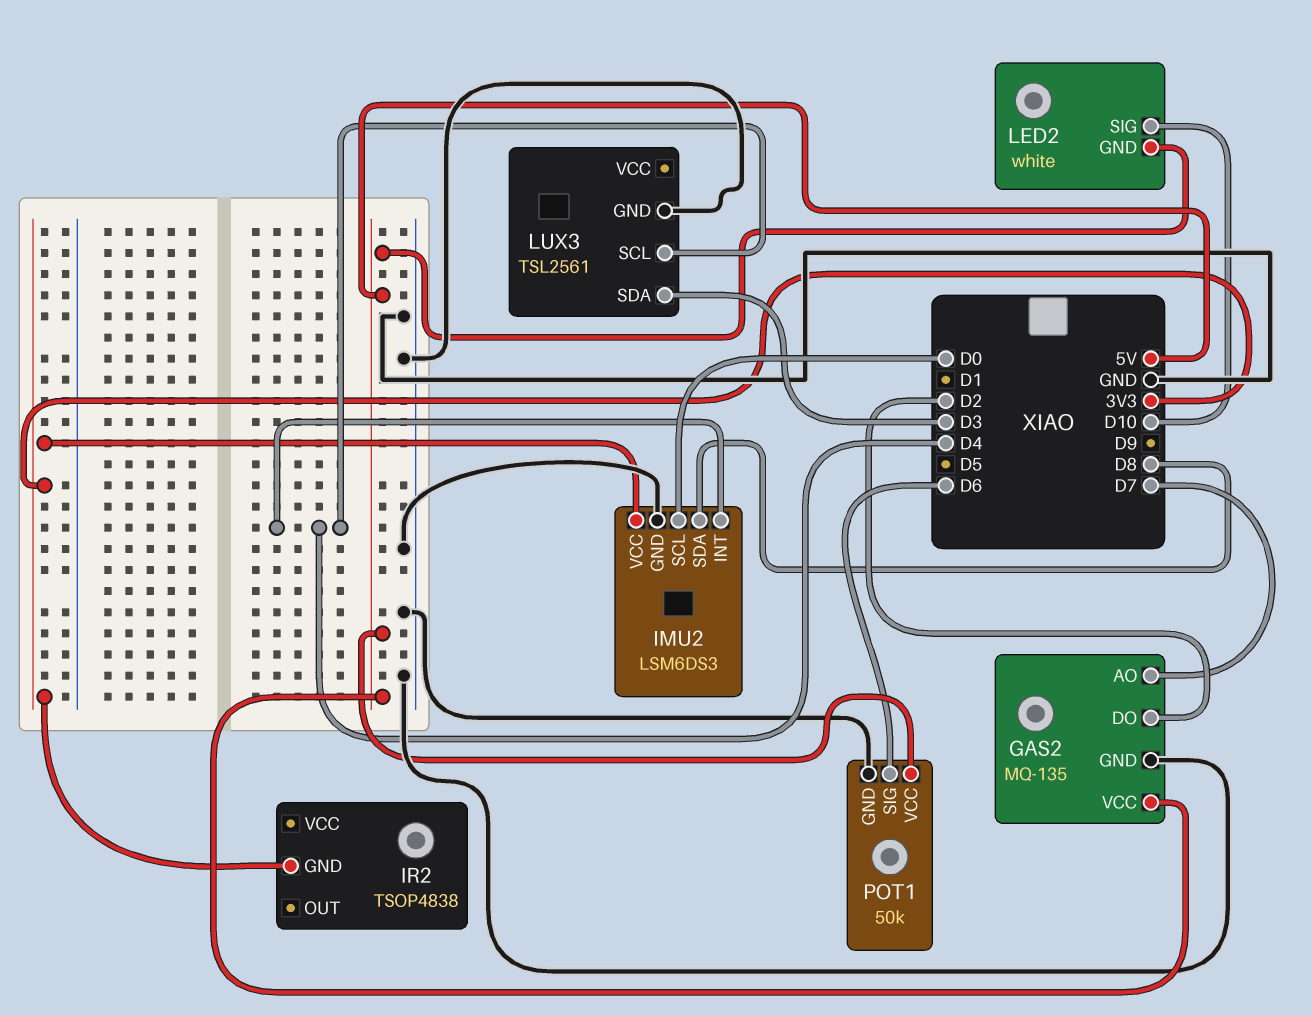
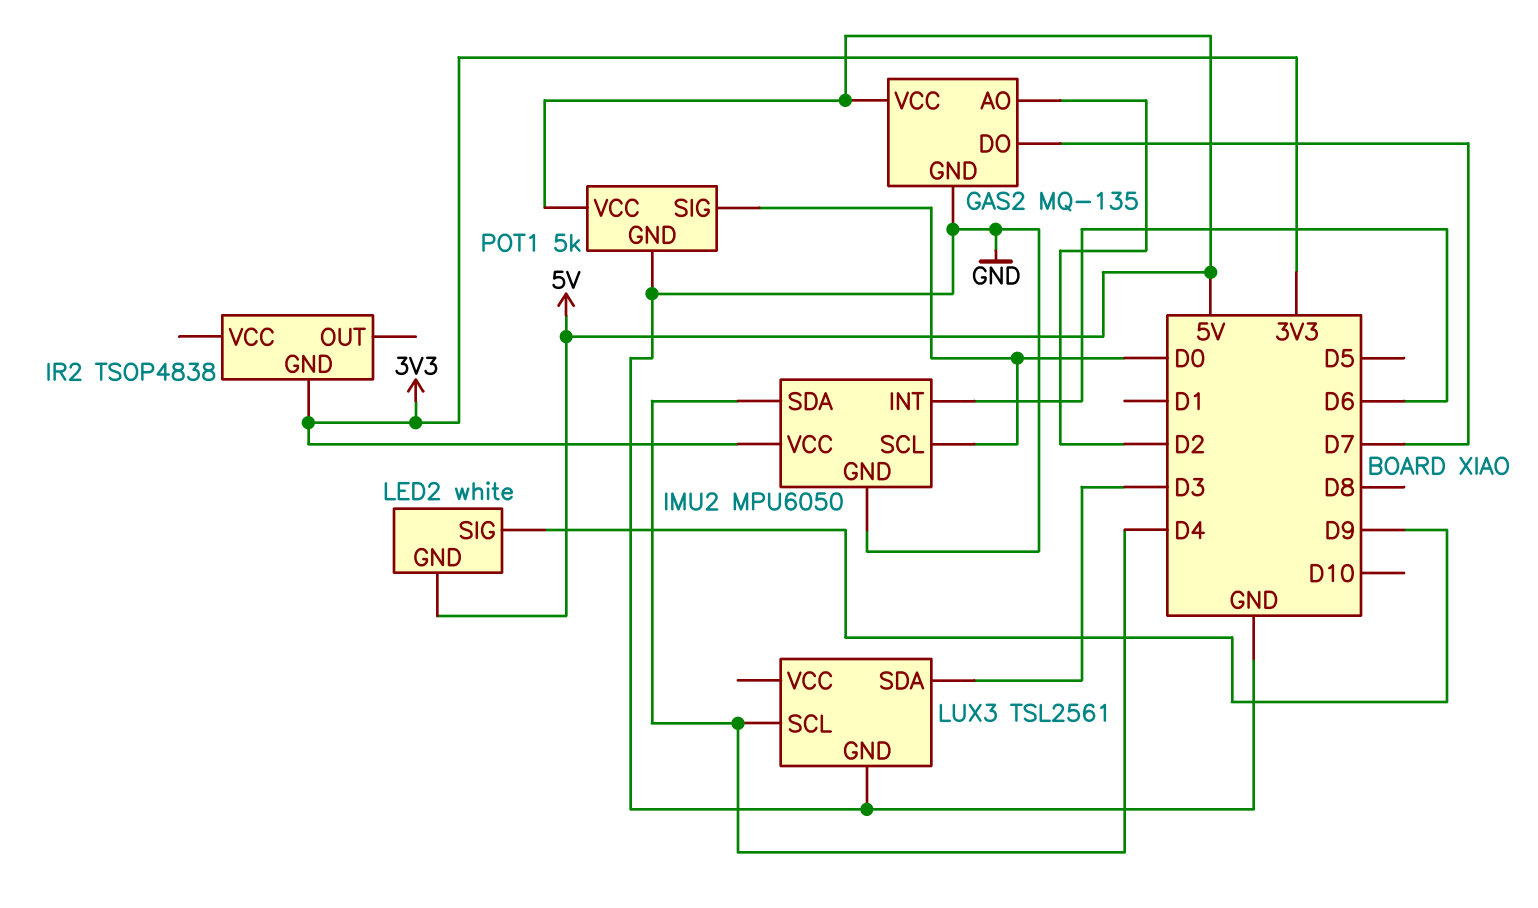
GAS2 pin AO: D7 -> D2
GAS2 pin DO: D2 -> D7
IMU2: LSM6DS3 -> MPU6050
IMU2 pin INT: D4 -> D6
IMU2 pin SDA: D8 -> D4
LED2 pin SIG: D10 -> D9
POT1: 50k -> 5k
POT1 pin SIG: D6 -> D0

